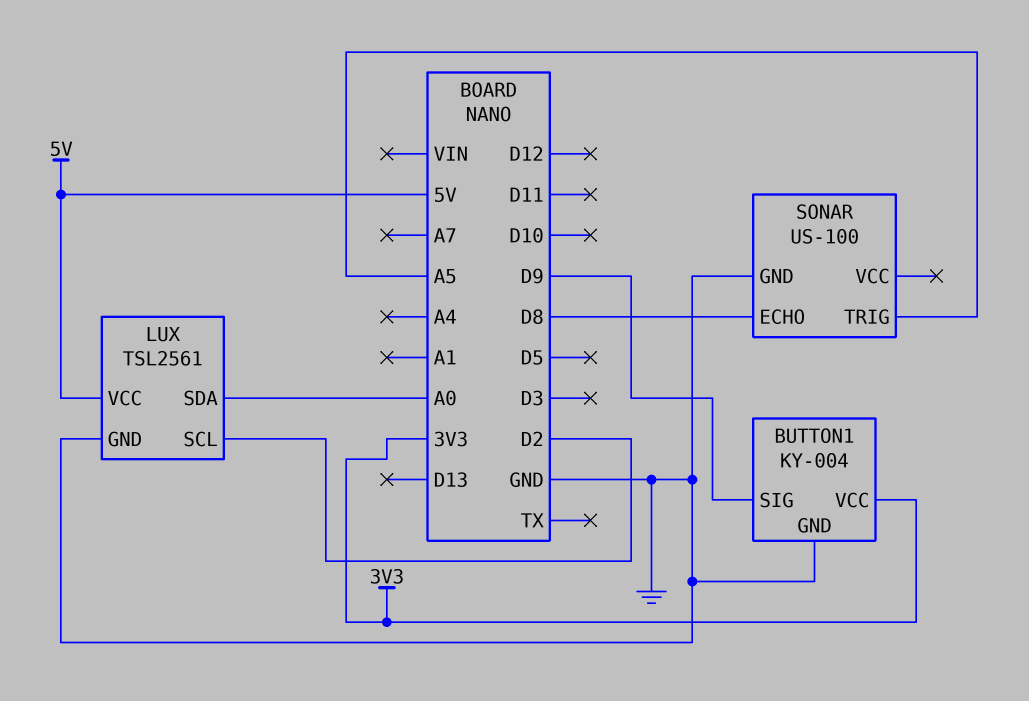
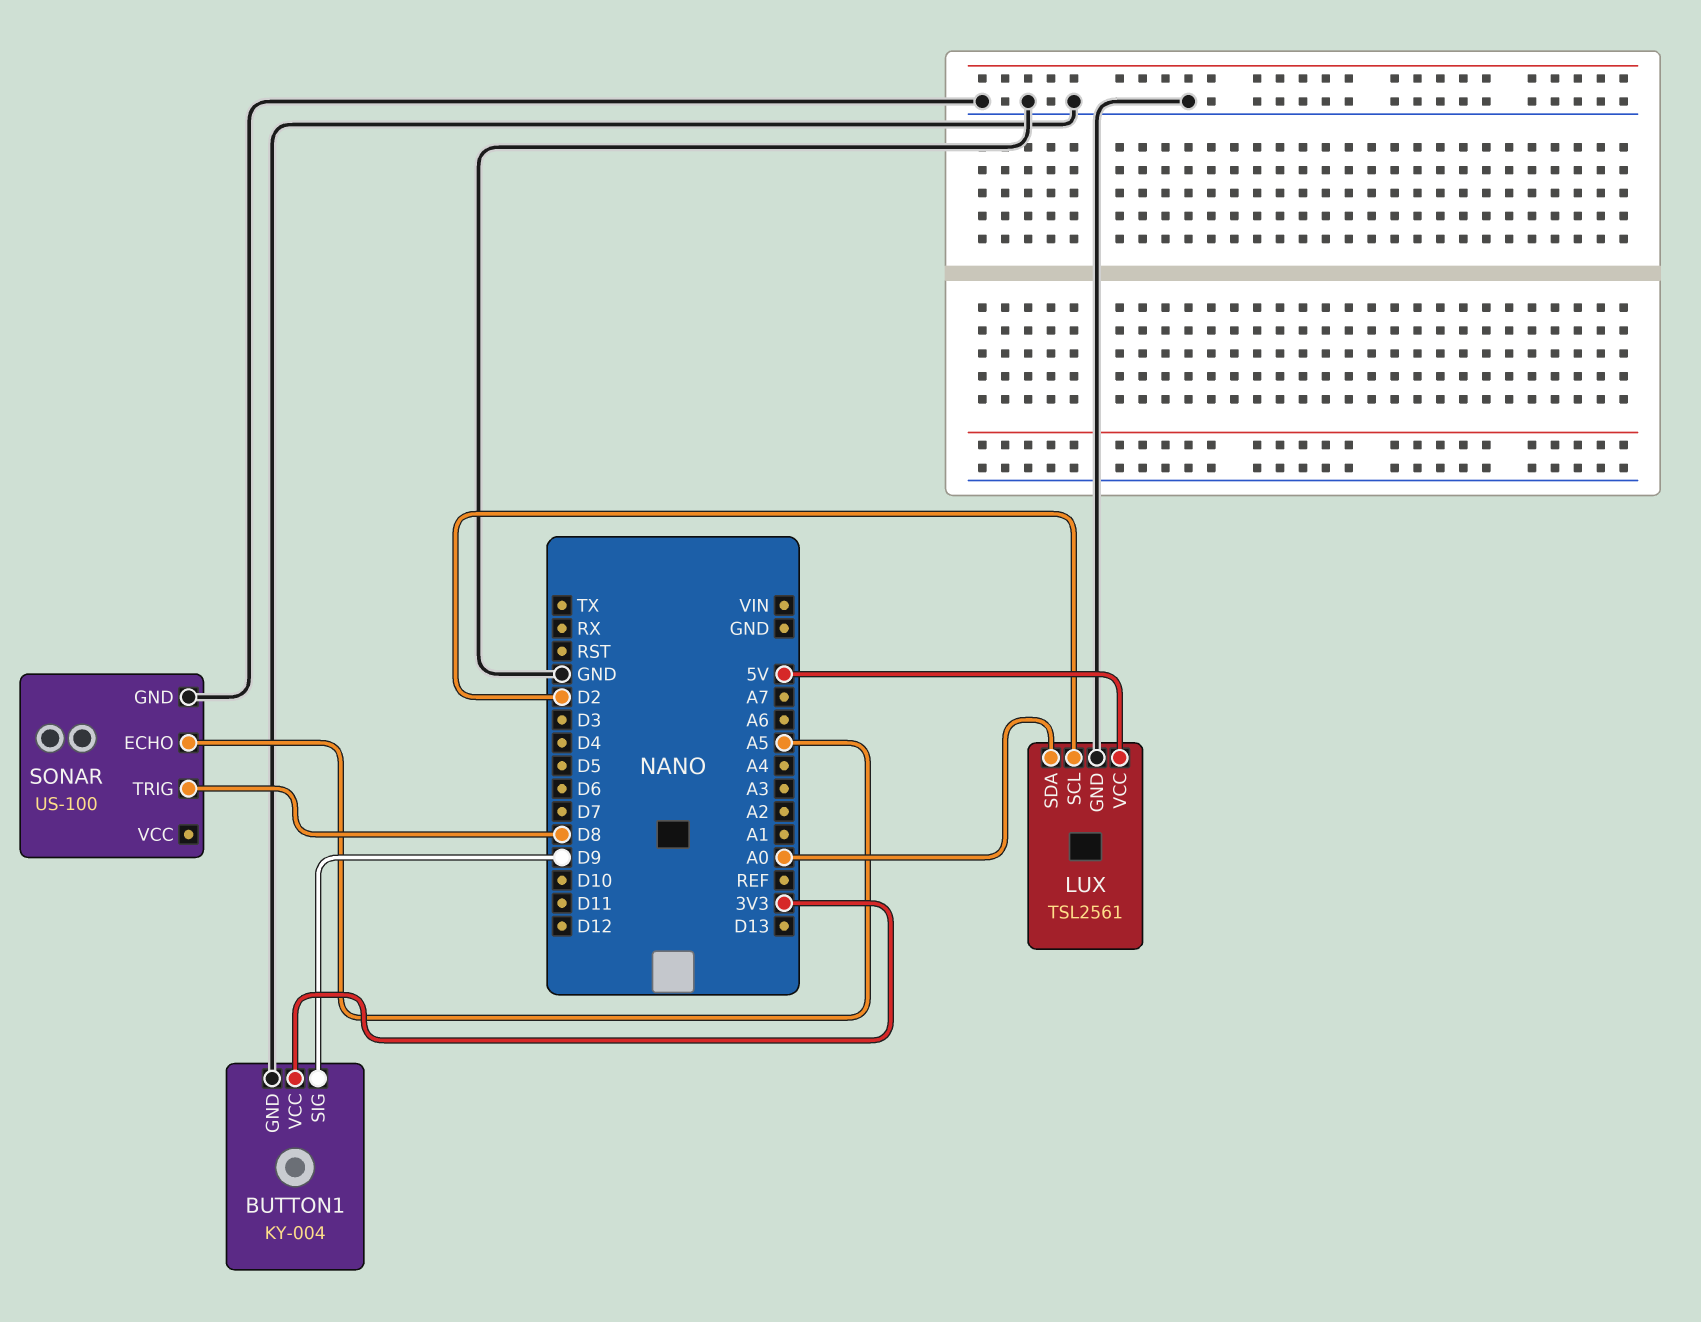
SONAR pin ECHO: D8 -> A5
SONAR pin TRIG: A5 -> D8

